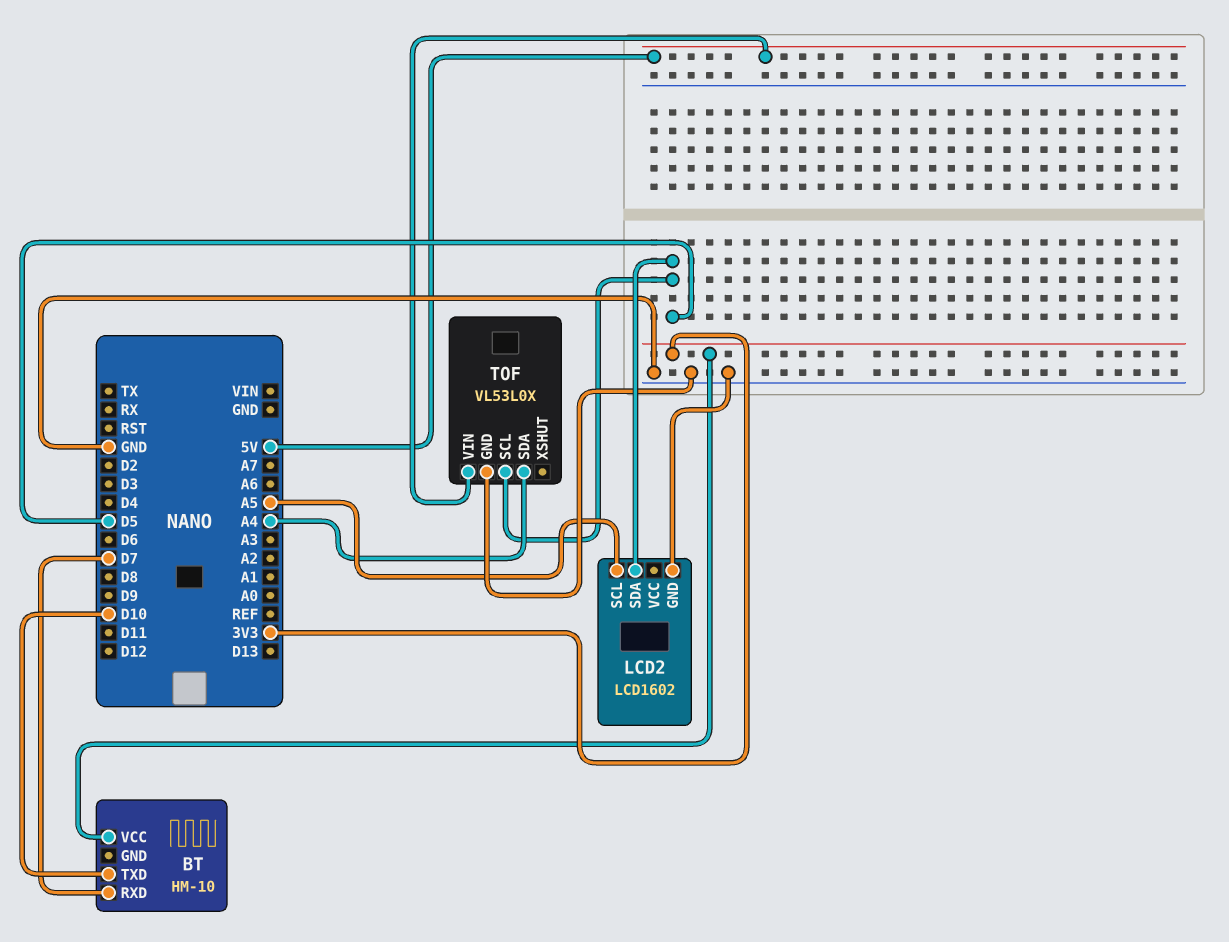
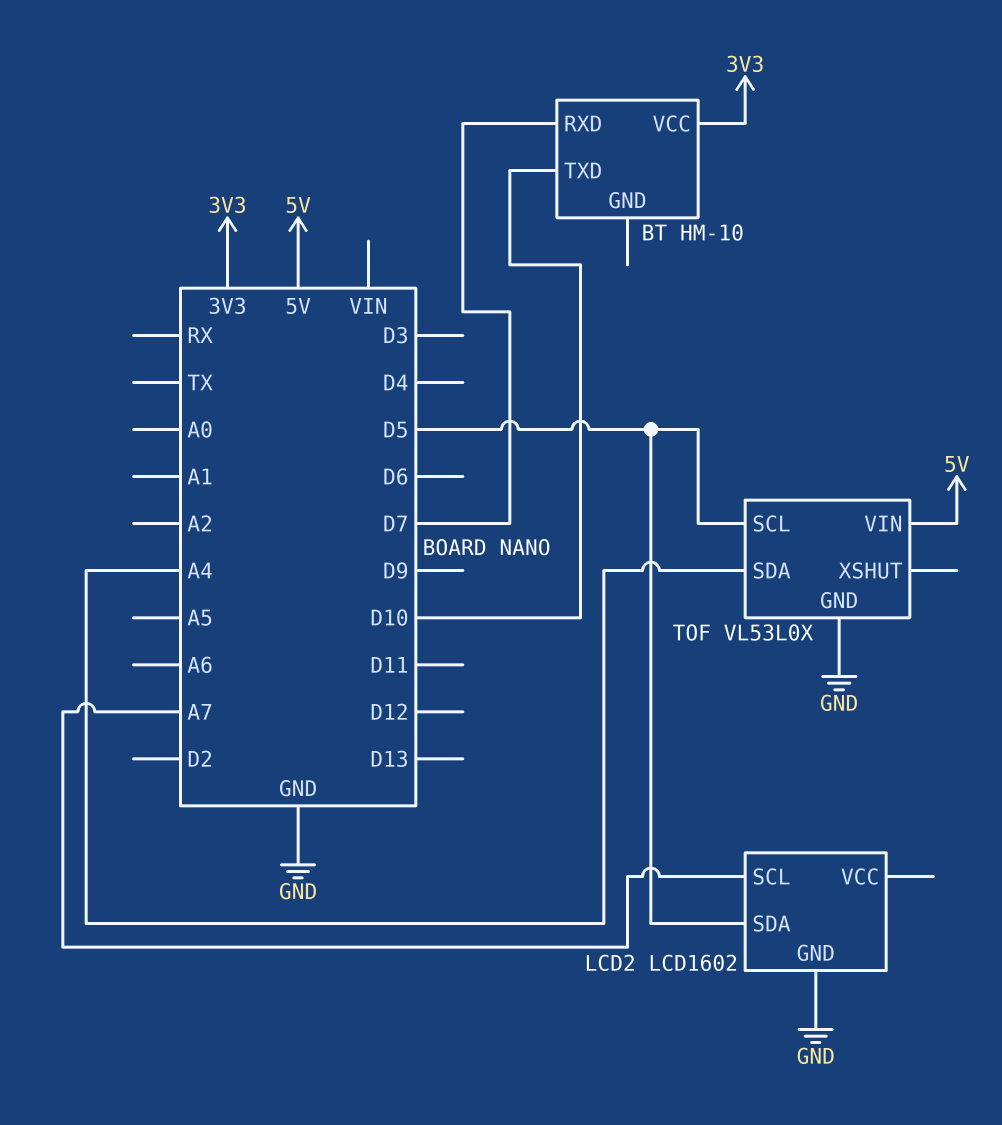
LCD2 pin SCL: A5 -> A7

